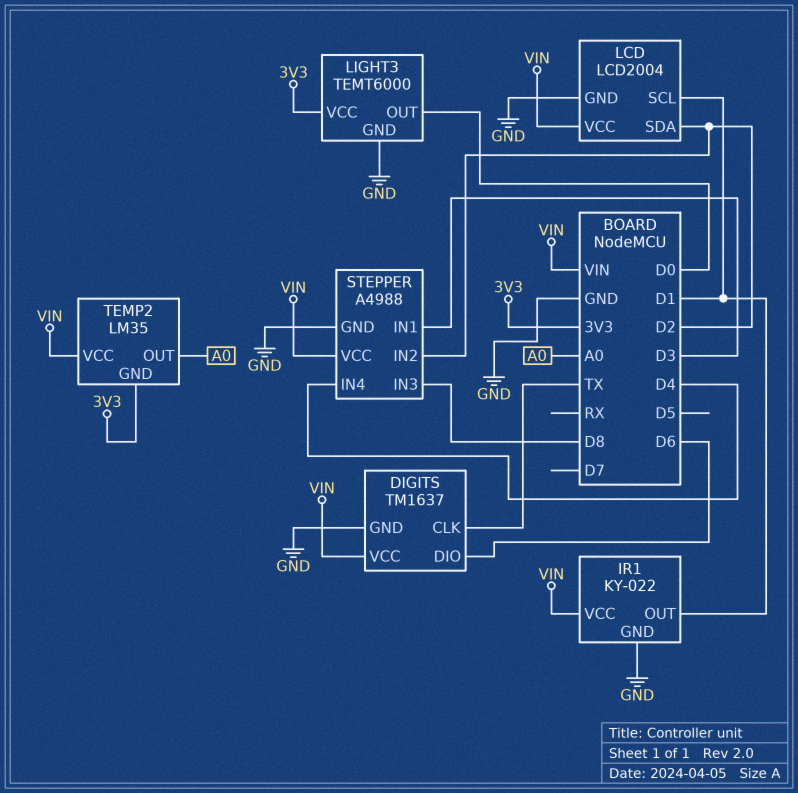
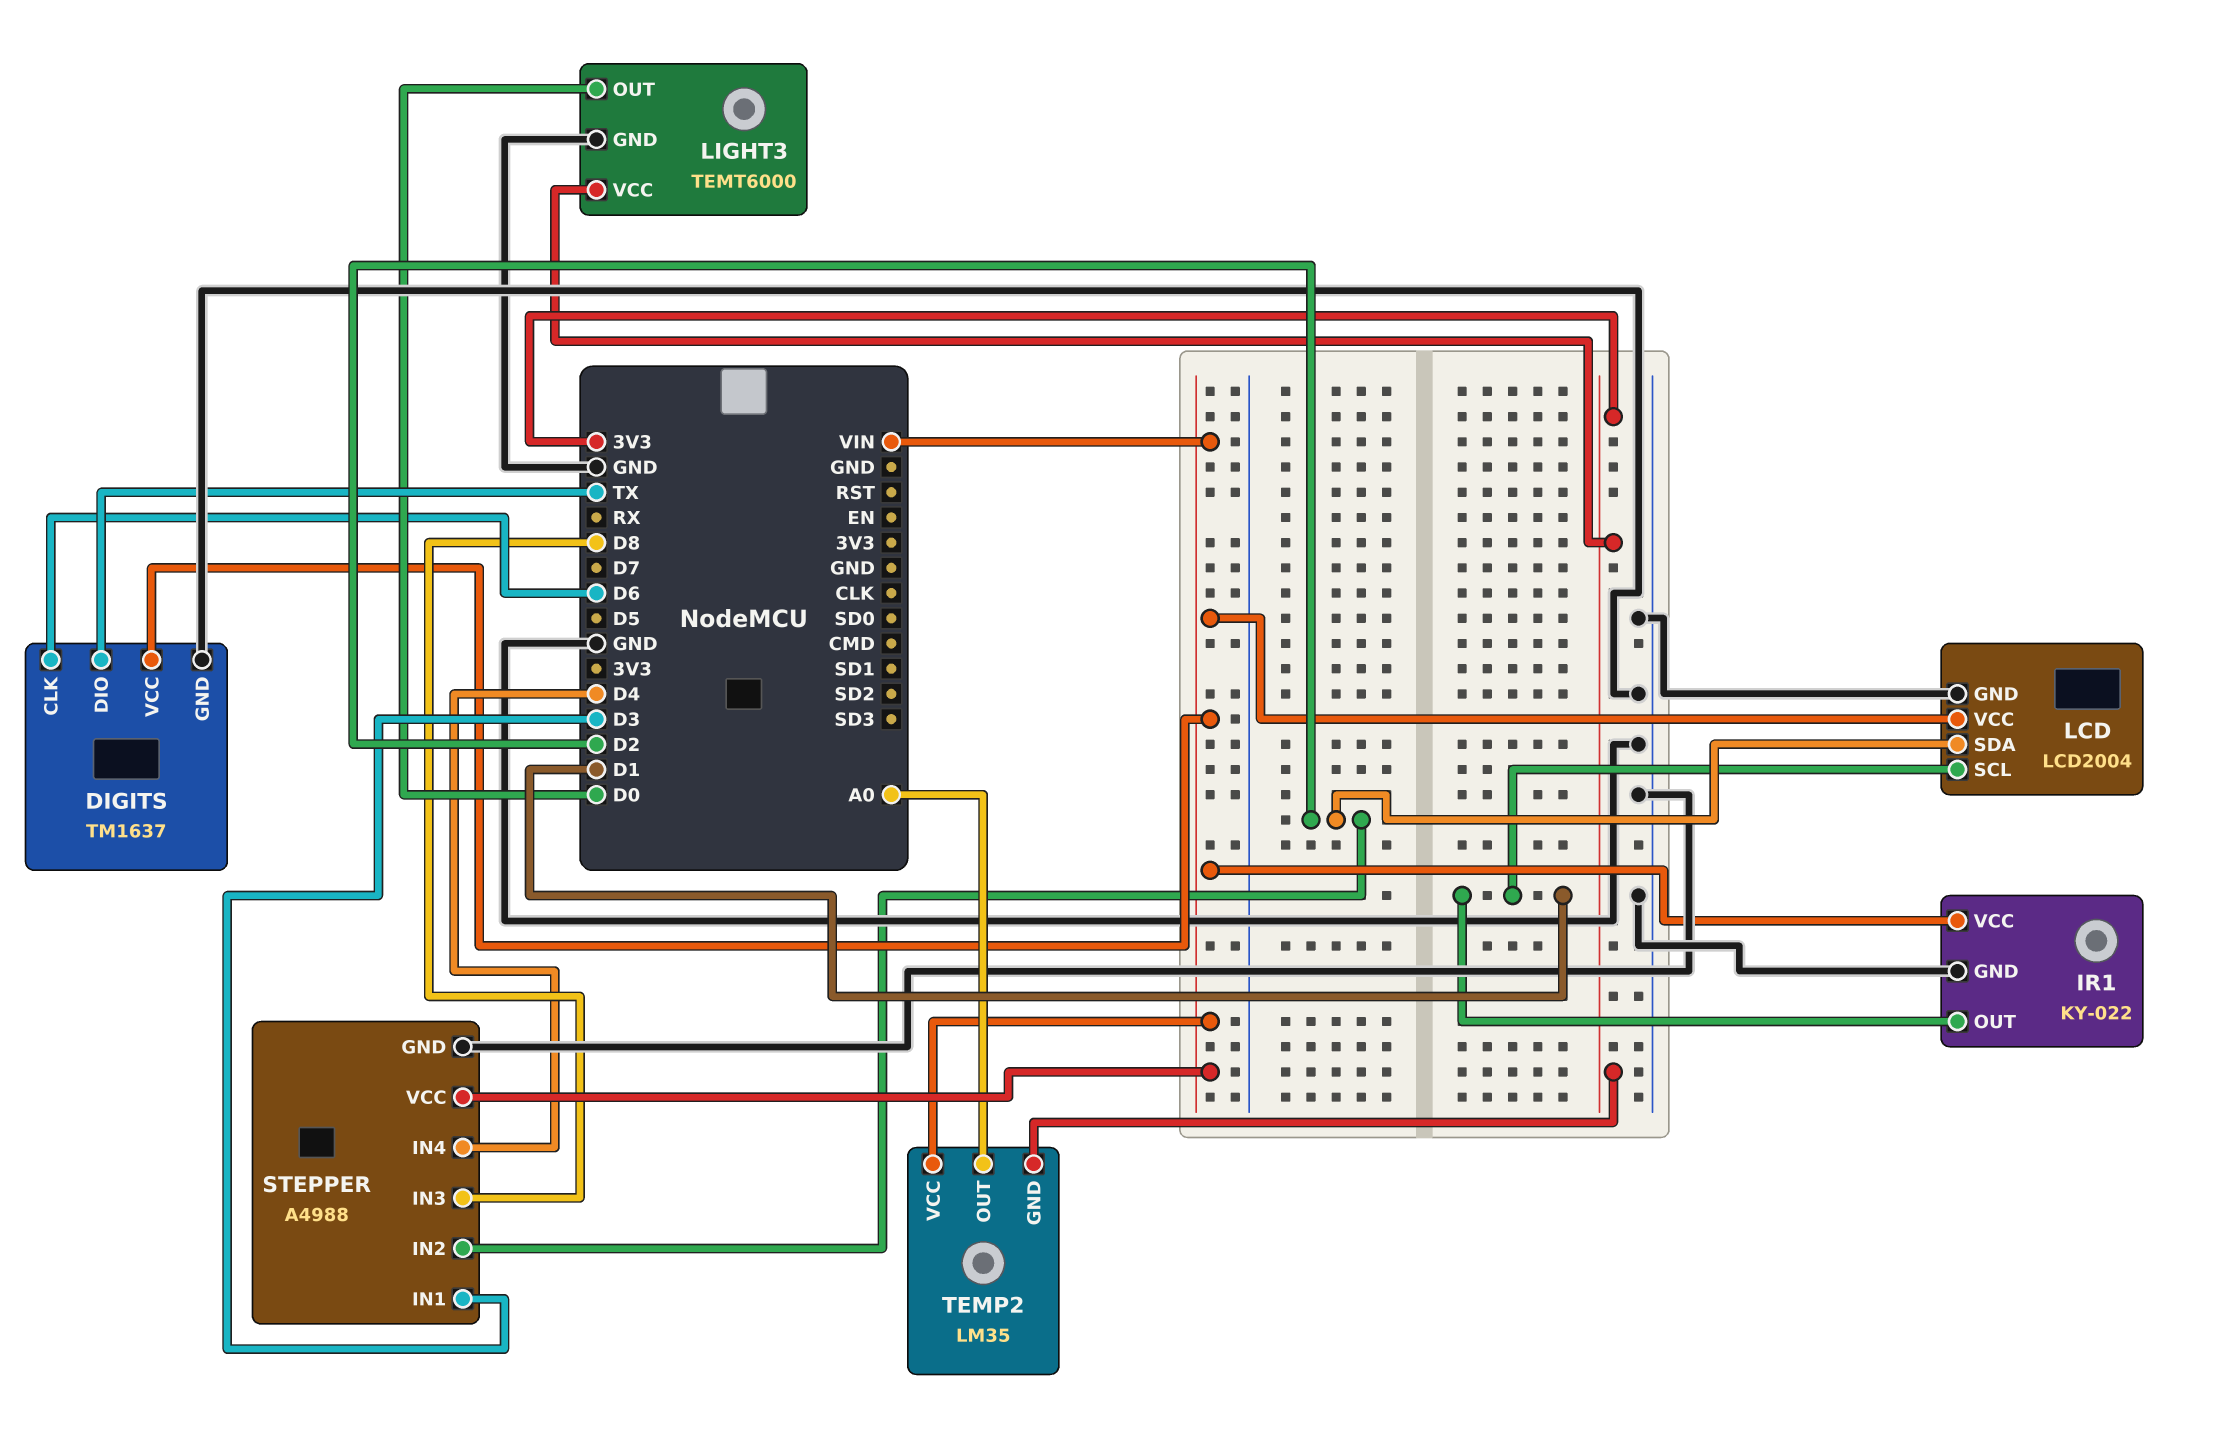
DIGITS pin CLK: TX -> D6
DIGITS pin DIO: D6 -> TX

